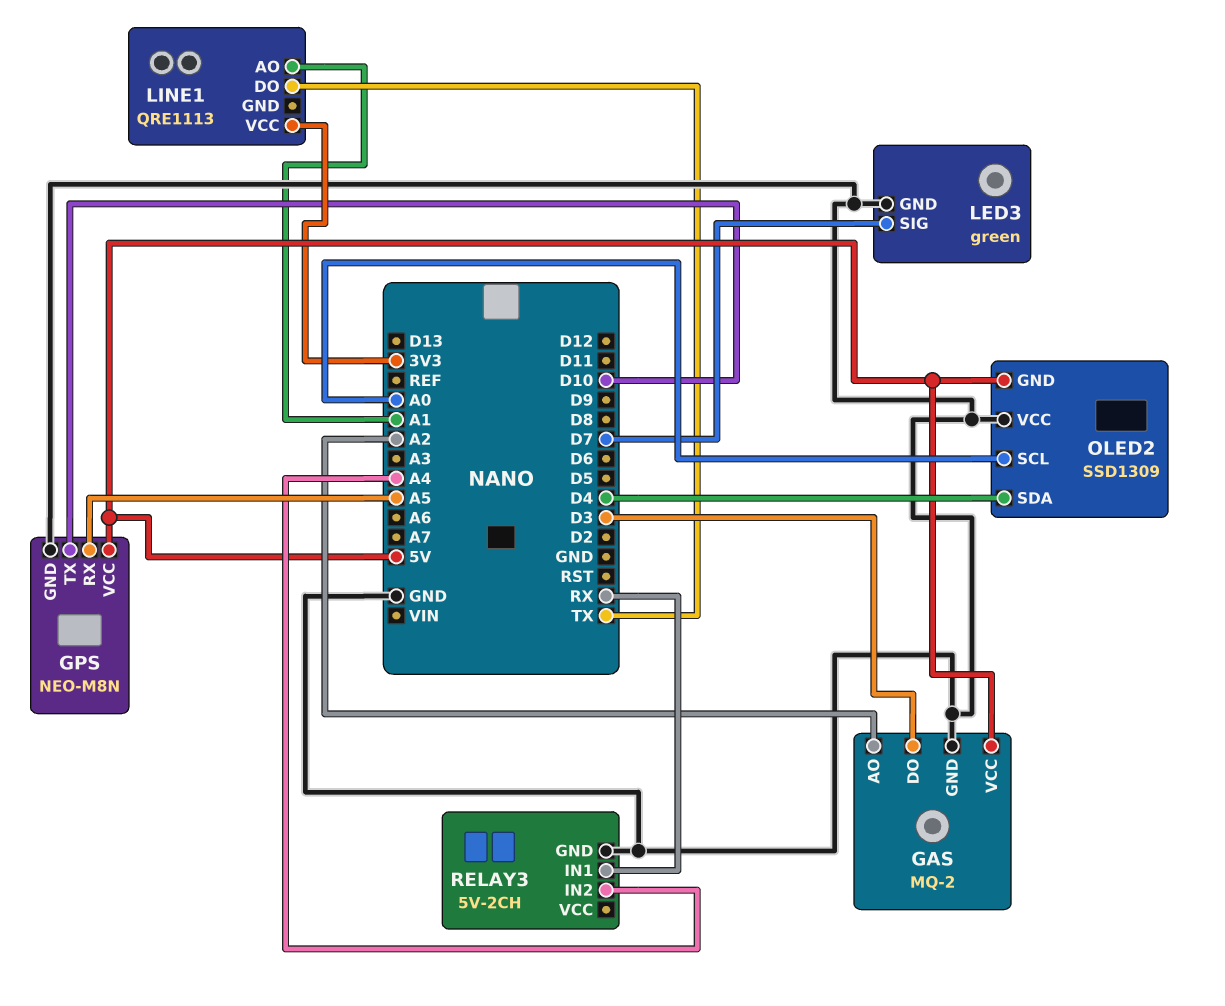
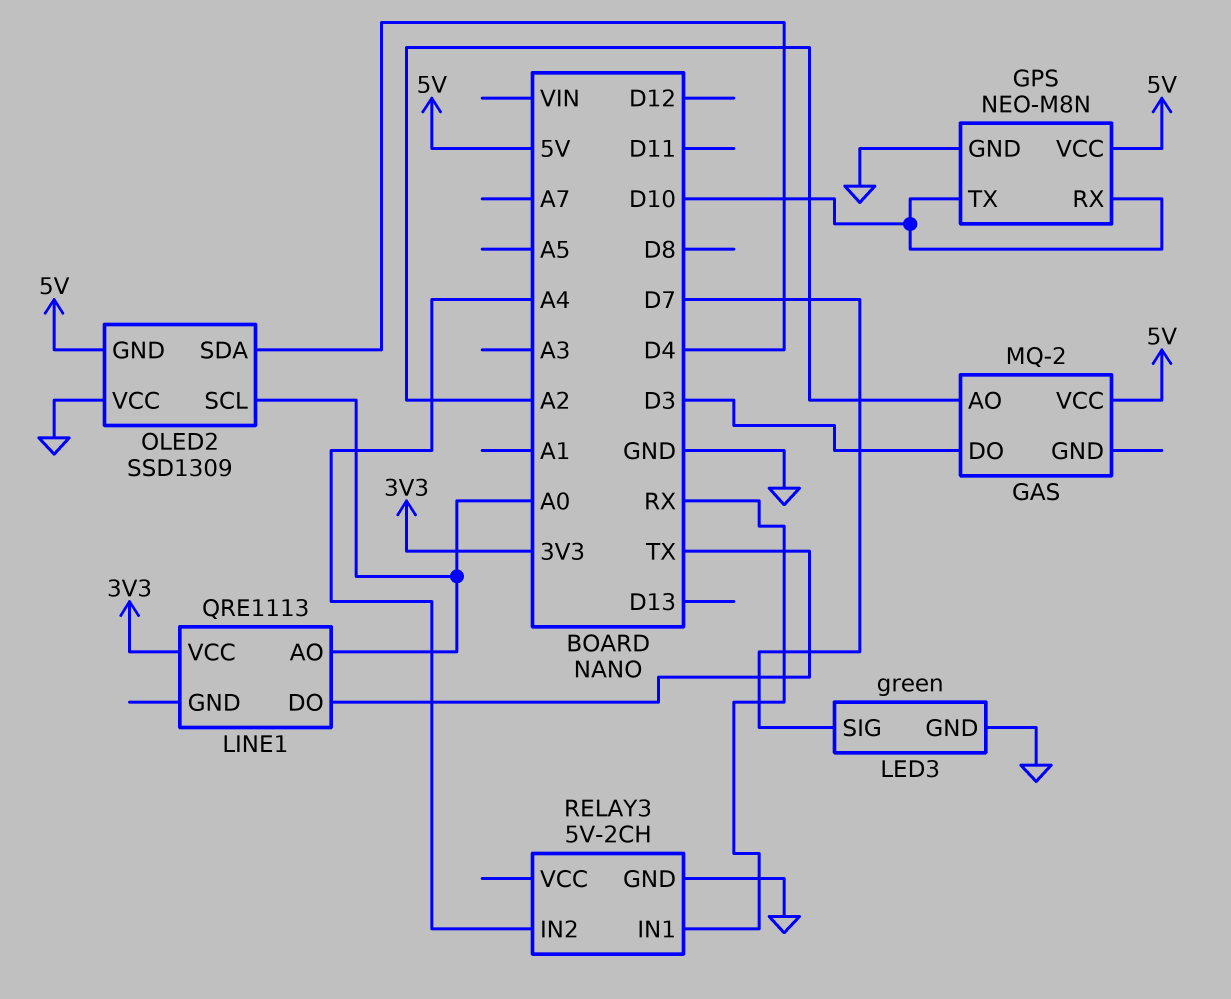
GAS pin GND: GND -> none
GPS pin RX: A5 -> D10
LINE1 pin AO: A1 -> A0

